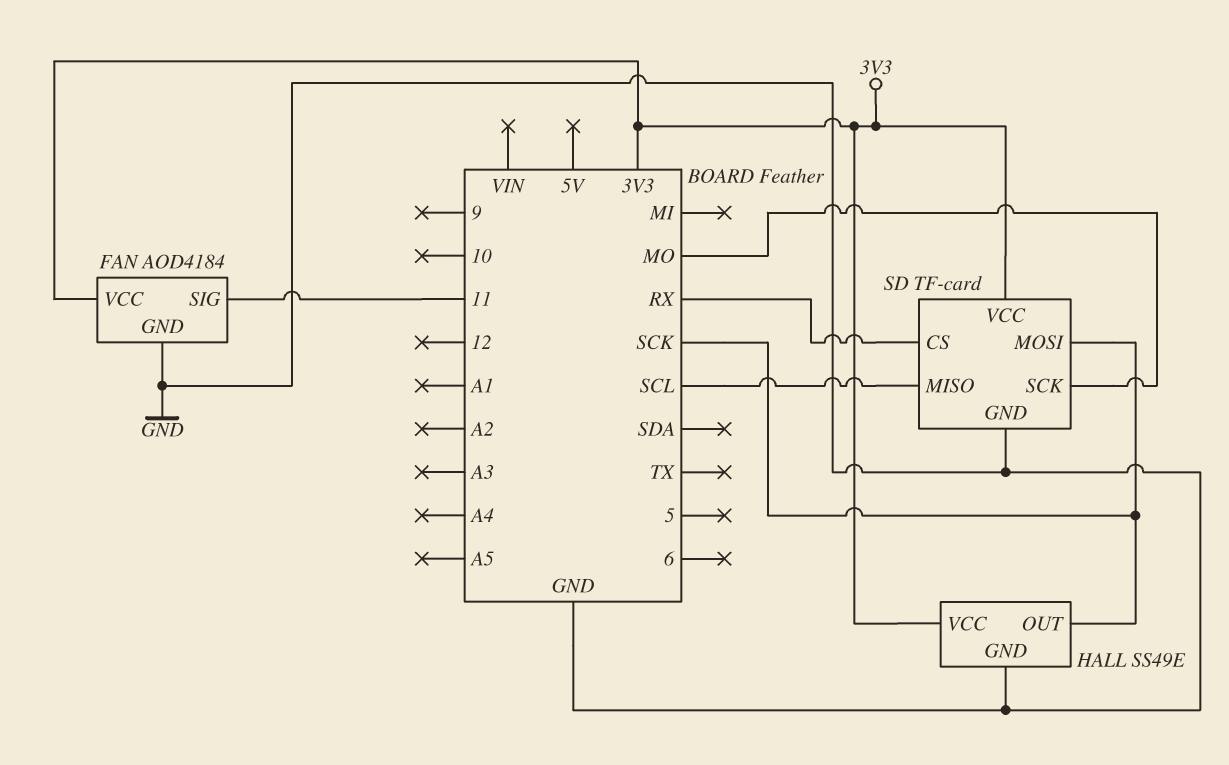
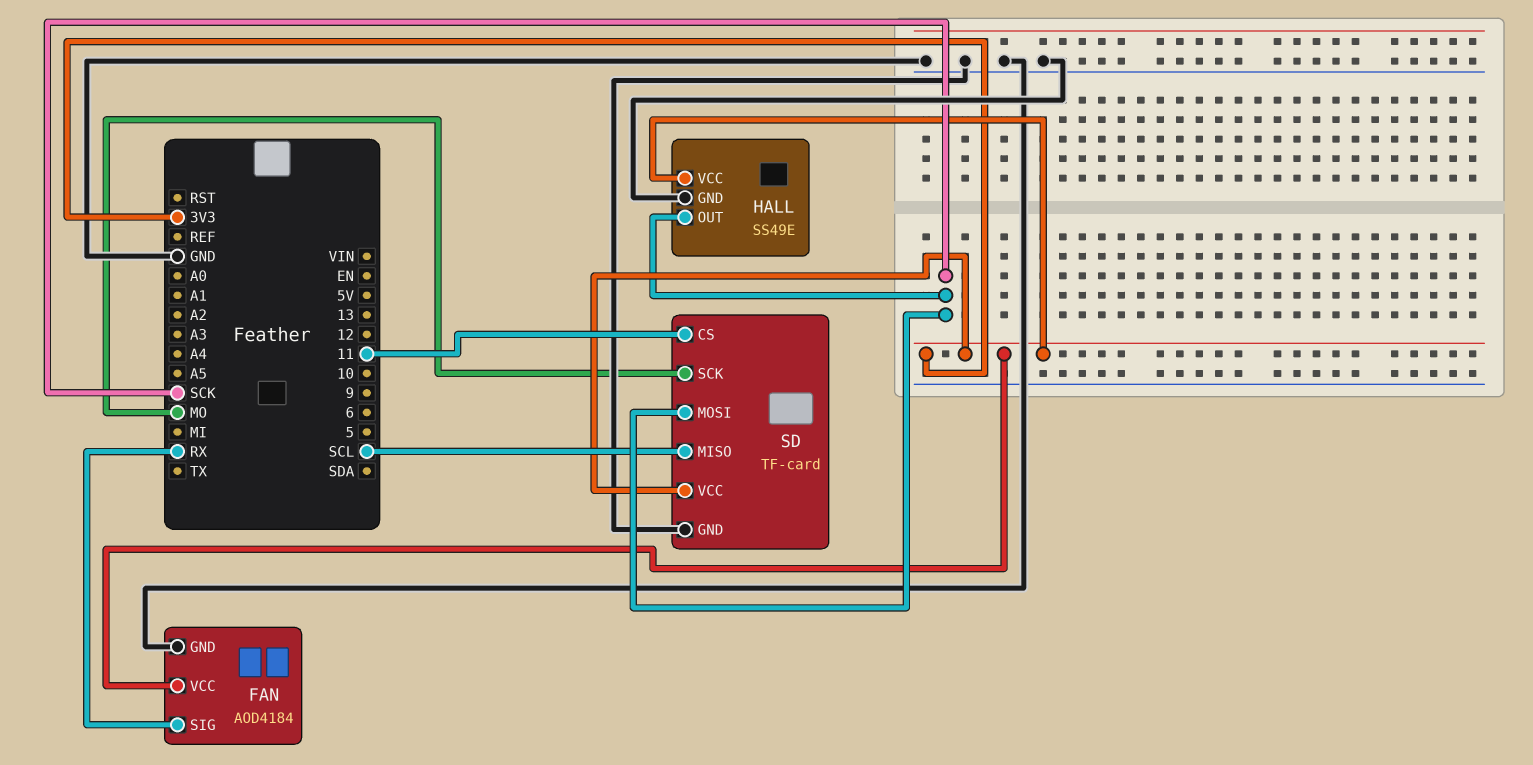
FAN pin SIG: 11 -> RX
SD pin CS: RX -> 11

